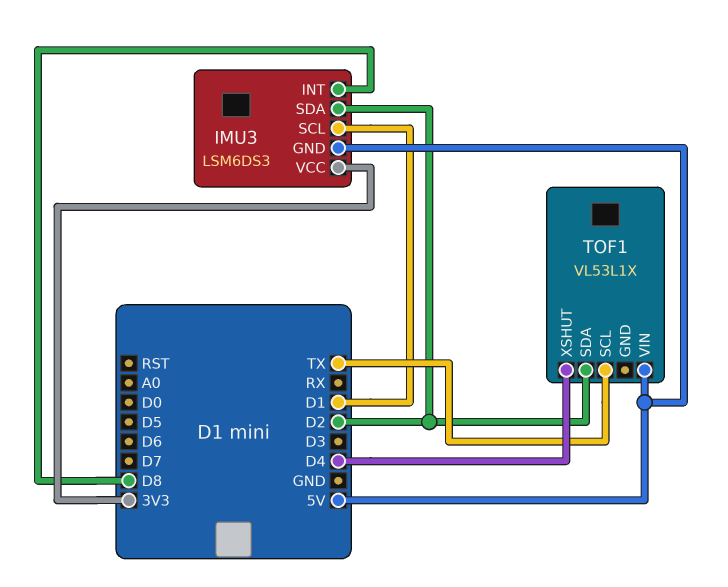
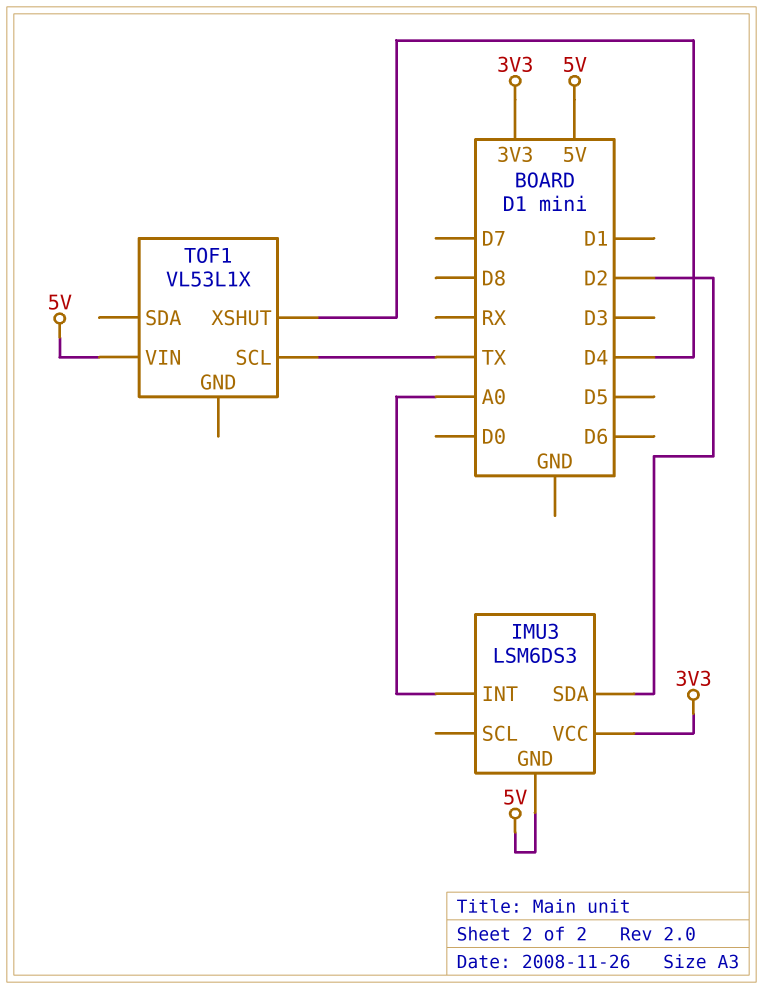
IMU3 pin INT: D8 -> A0
IMU3 pin SCL: D1 -> none
TOF1 pin SDA: D2 -> none

